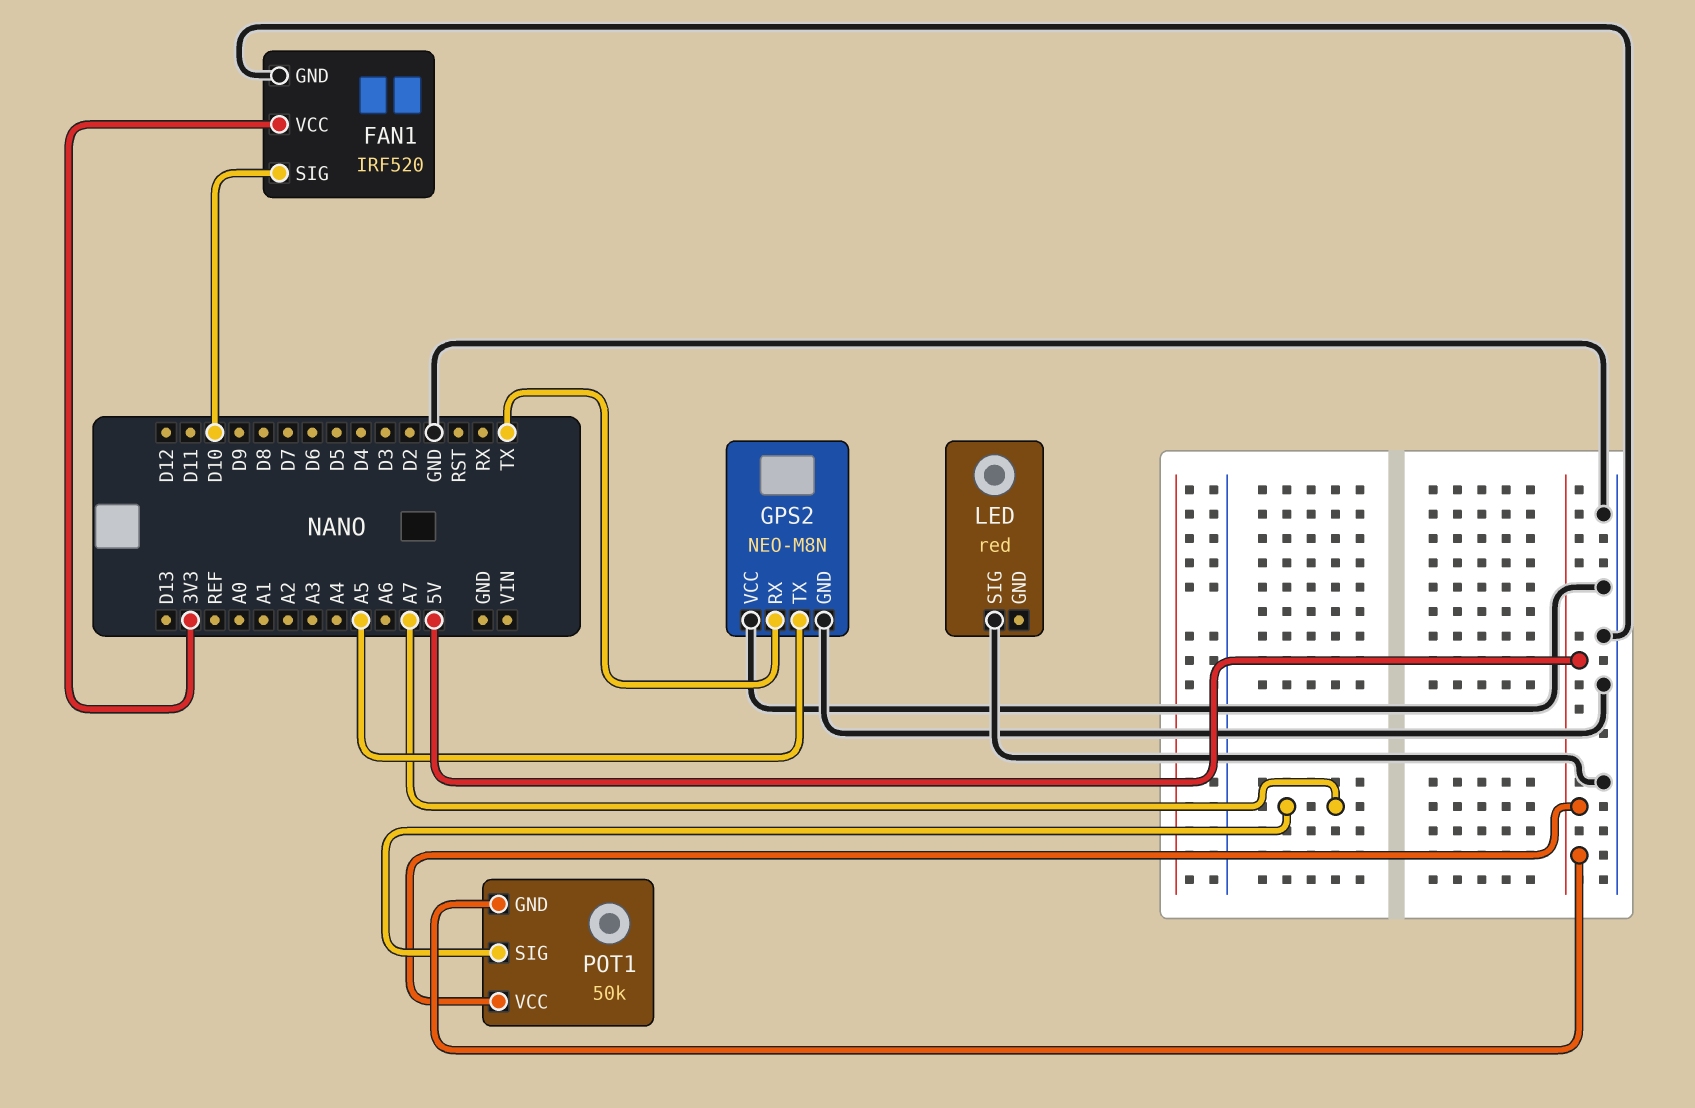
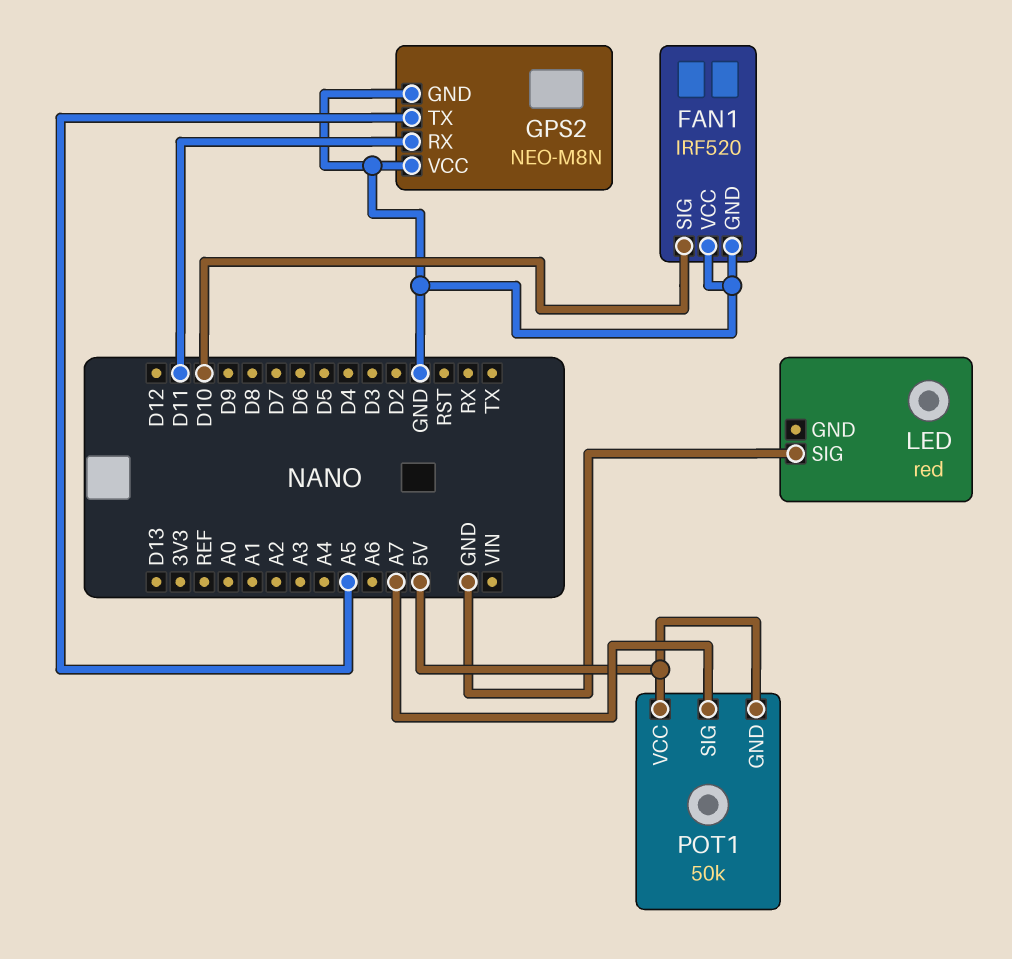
FAN1 pin VCC: 3V3 -> GND
GPS2 pin RX: TX -> D11

